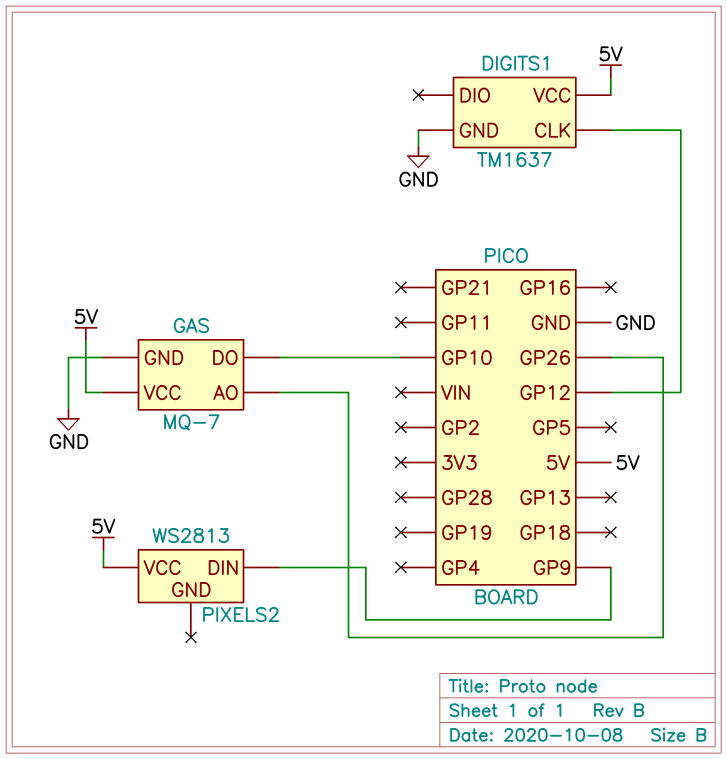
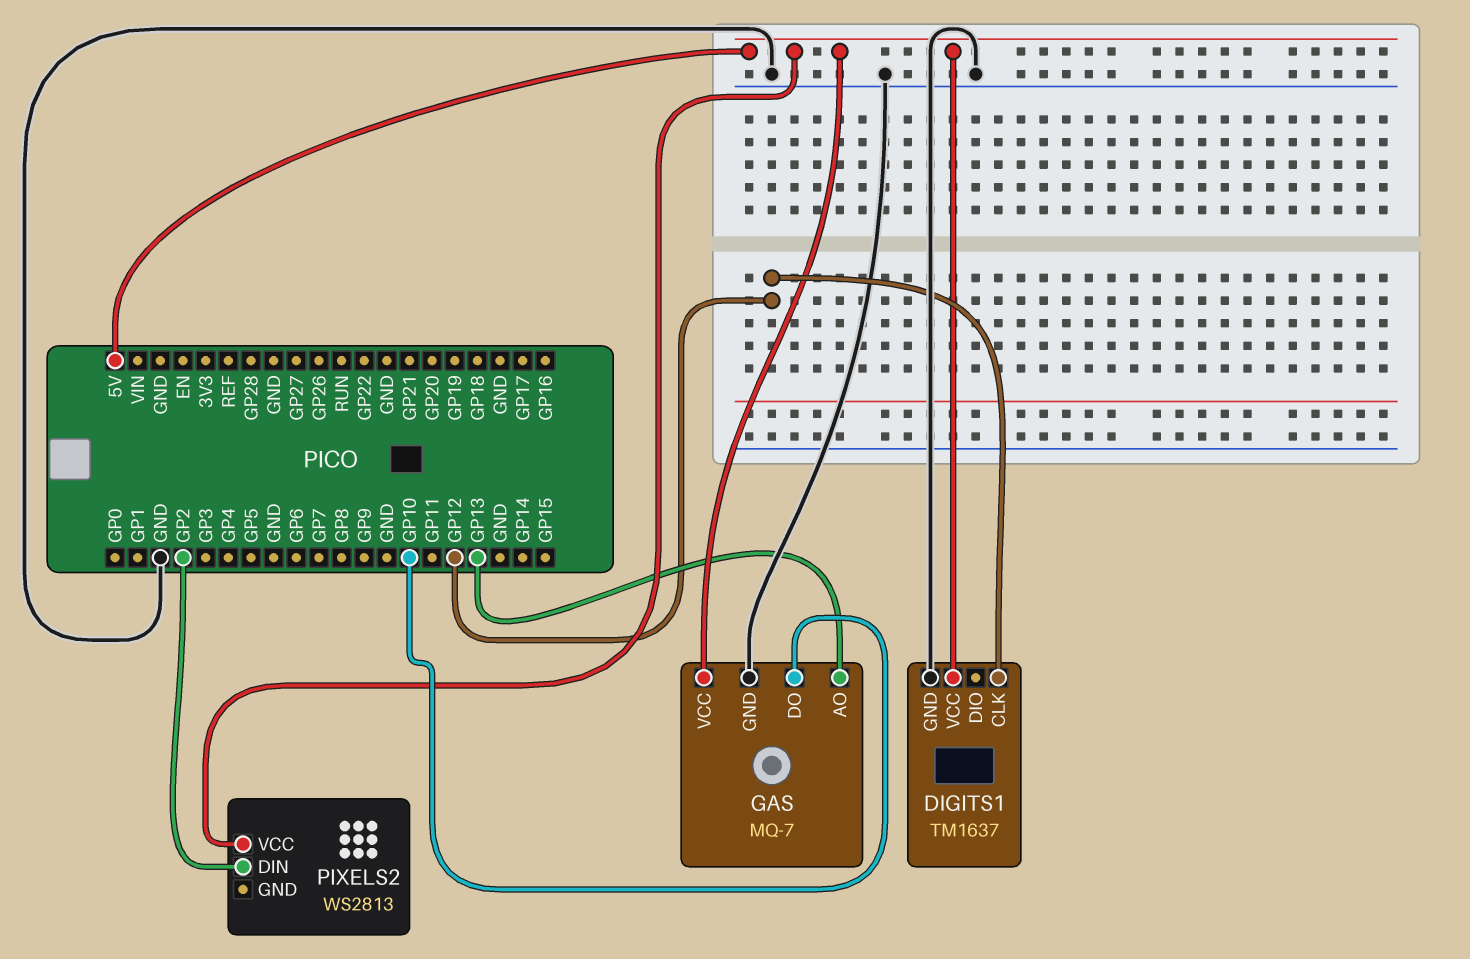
GAS pin AO: GP26 -> GP13
PIXELS2 pin DIN: GP9 -> GP2

